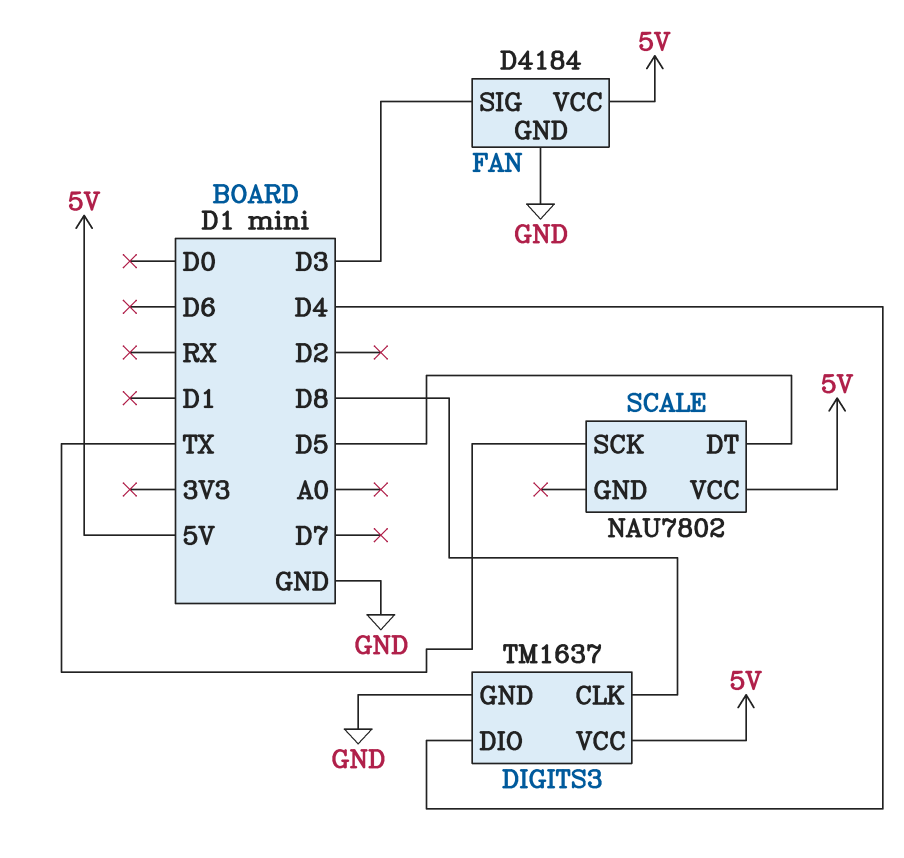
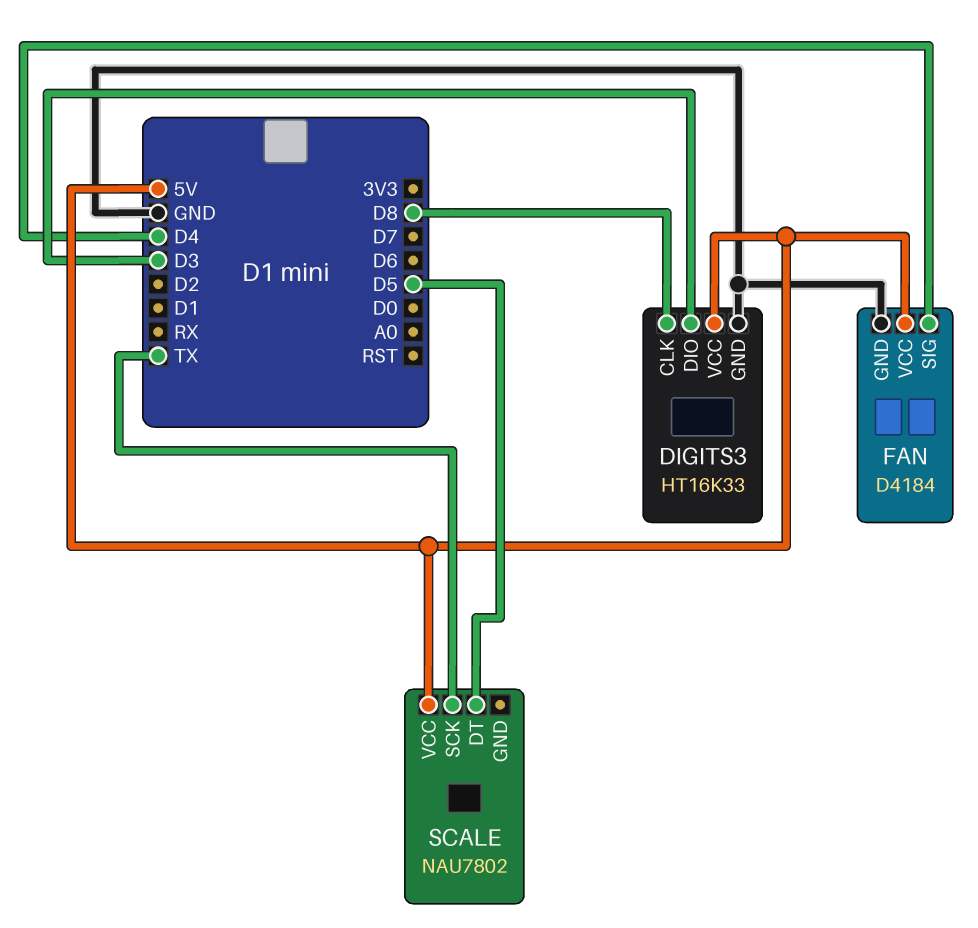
DIGITS3: TM1637 -> HT16K33
DIGITS3 pin DIO: D4 -> D3
FAN pin SIG: D3 -> D4

